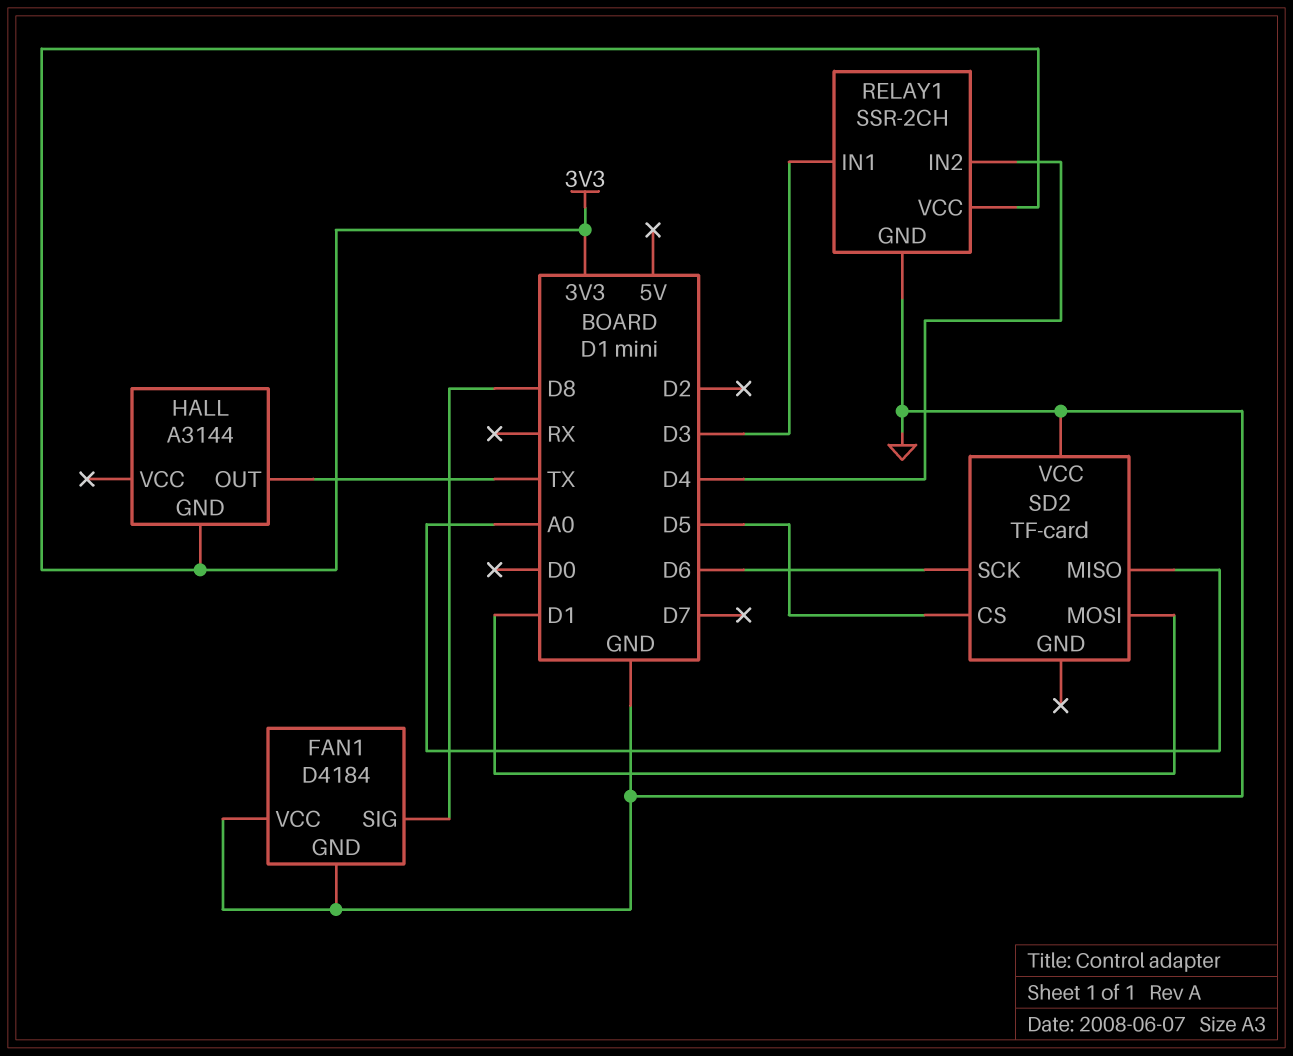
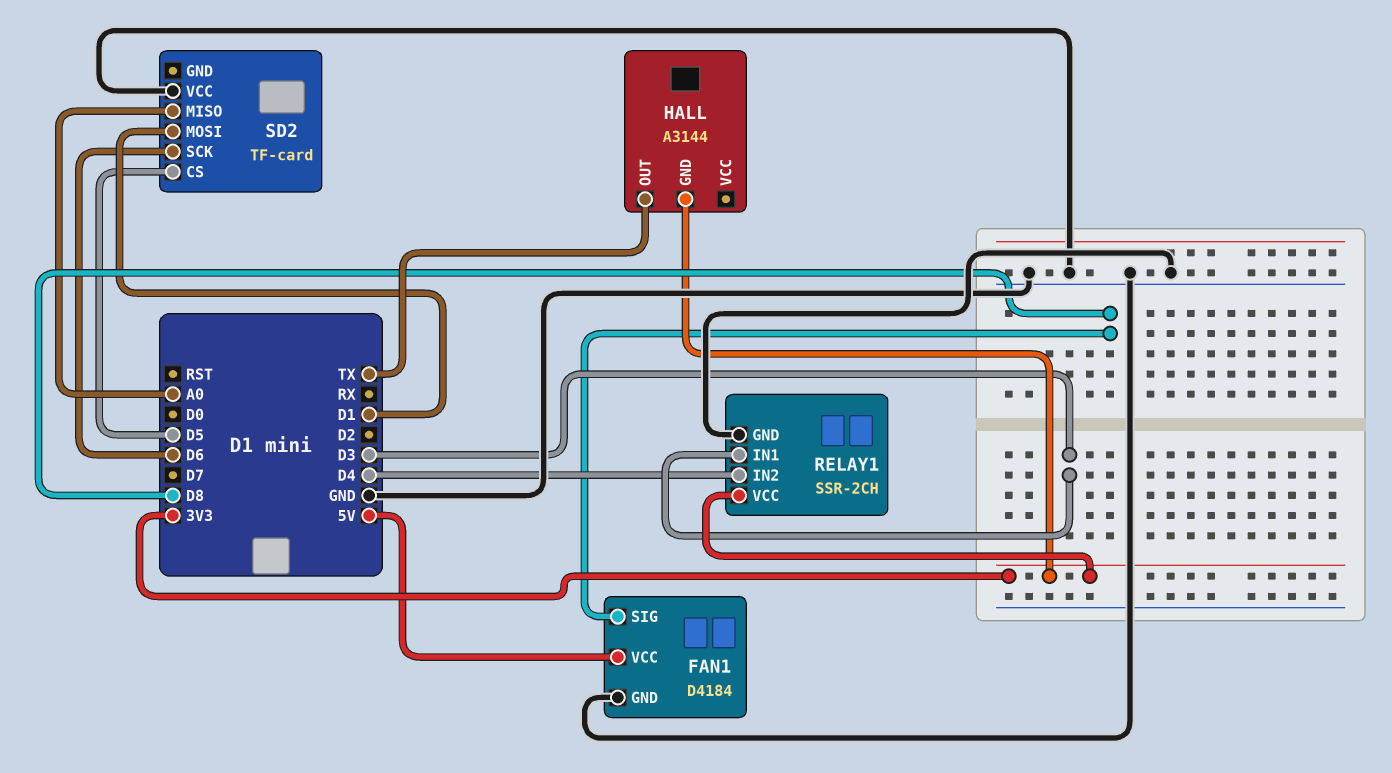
FAN1 pin VCC: GND -> 5V

